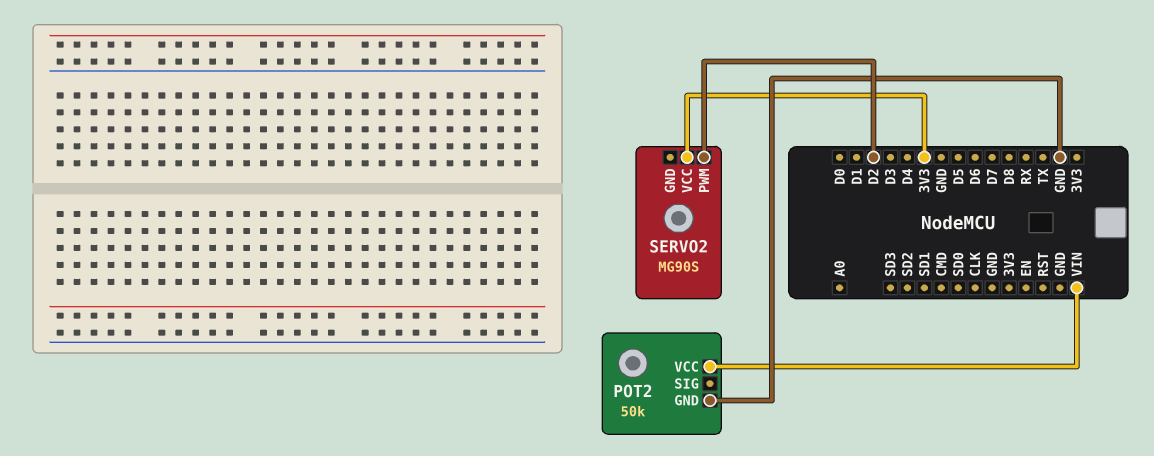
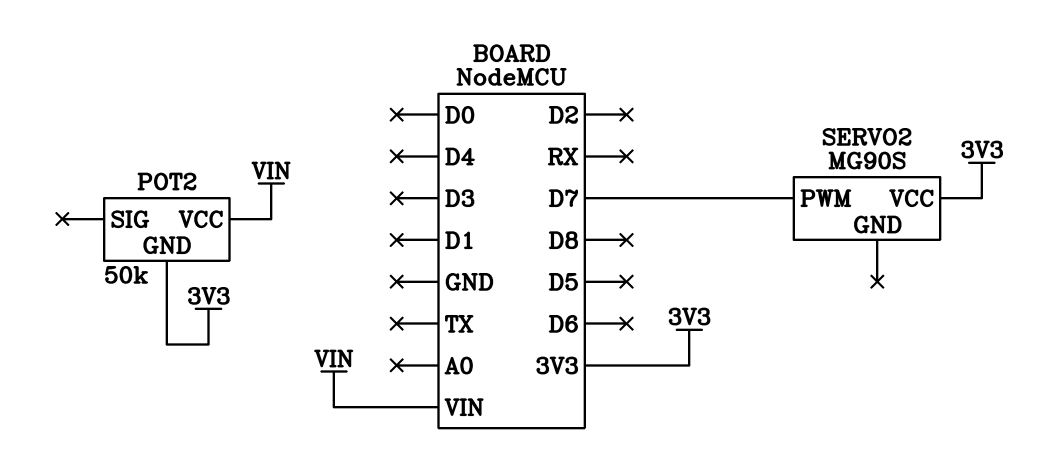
POT2 pin GND: GND -> 3V3
SERVO2 pin PWM: D2 -> D7

